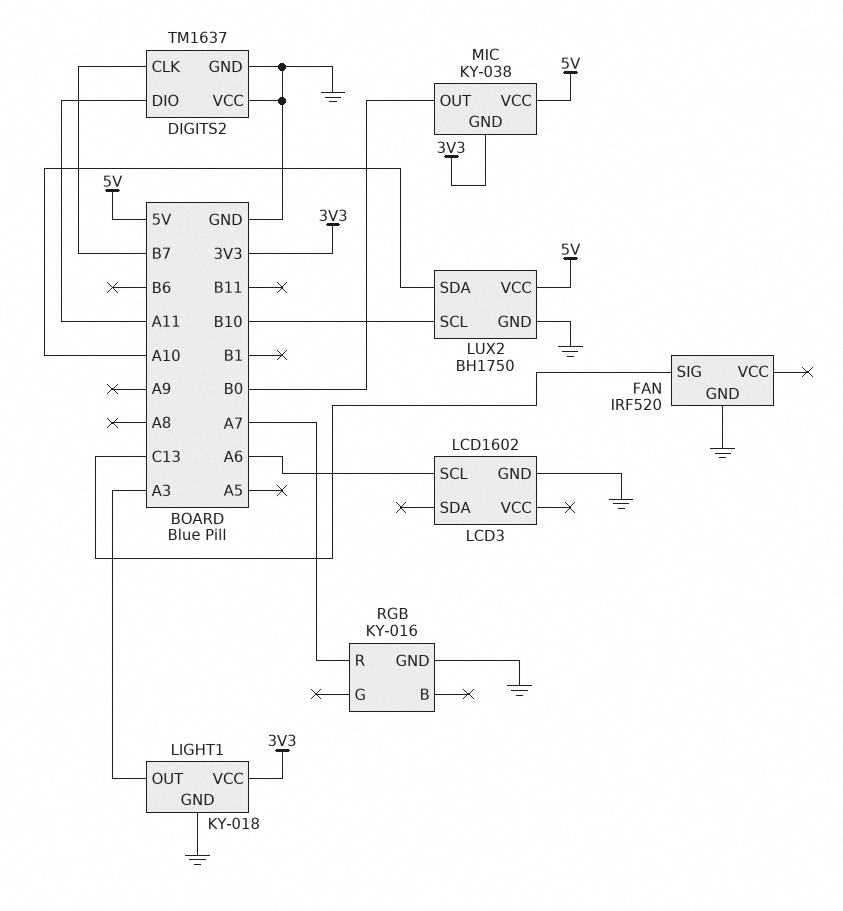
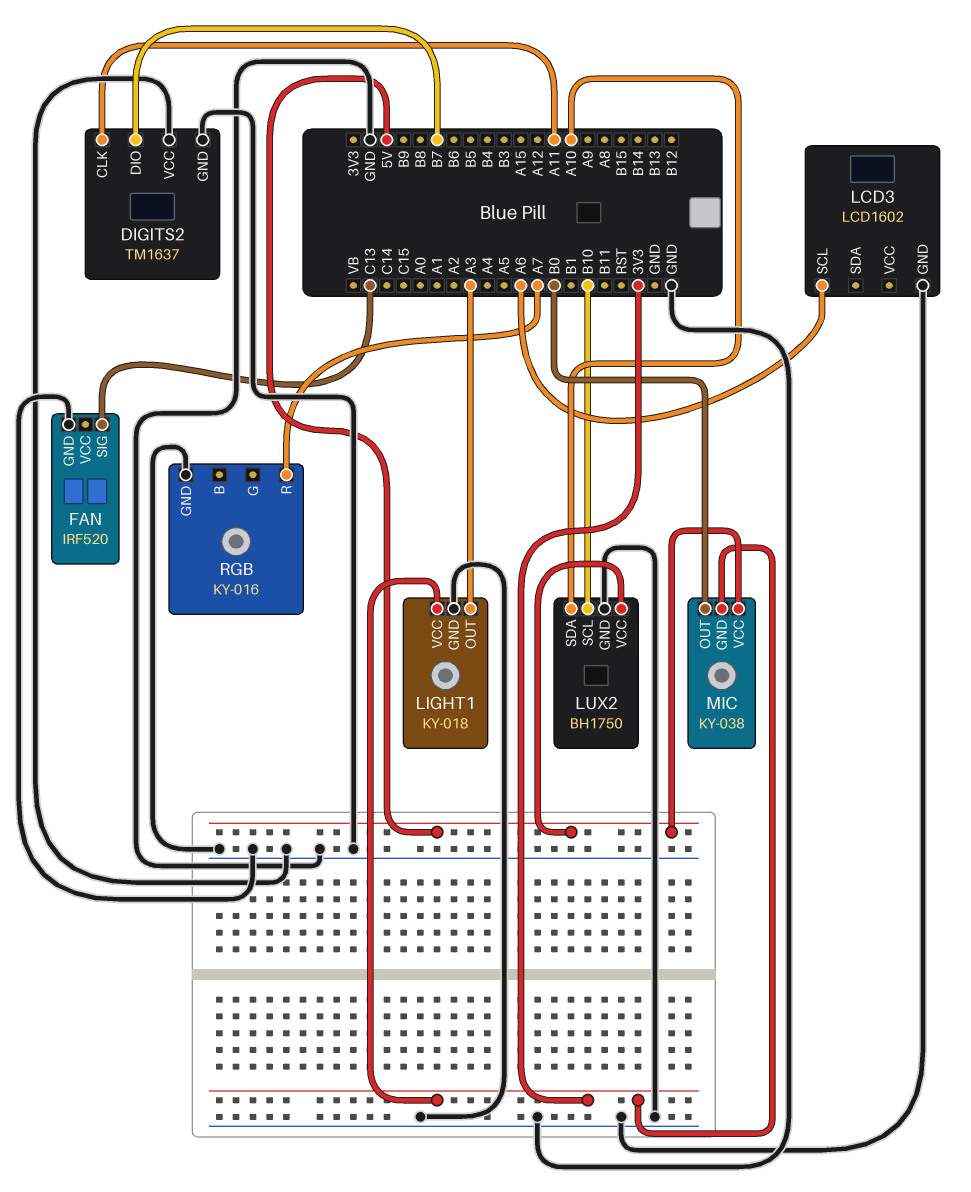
DIGITS2 pin CLK: B7 -> A11
DIGITS2 pin DIO: A11 -> B7

